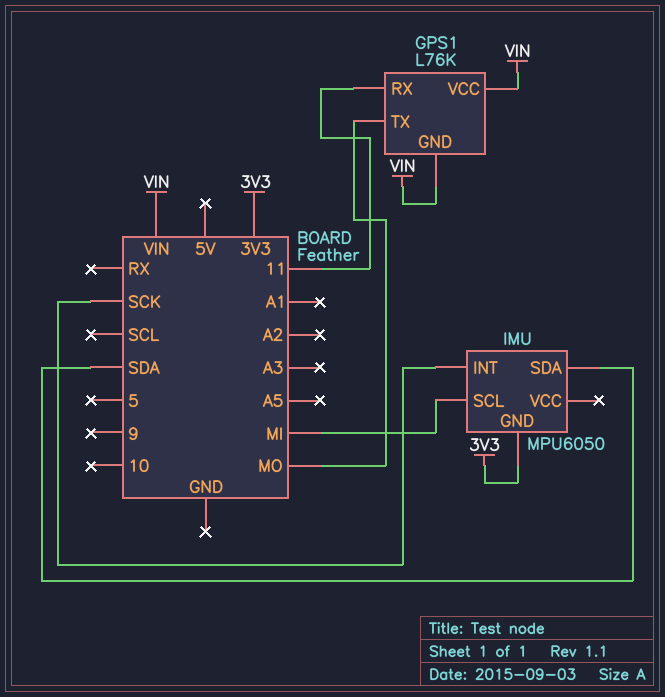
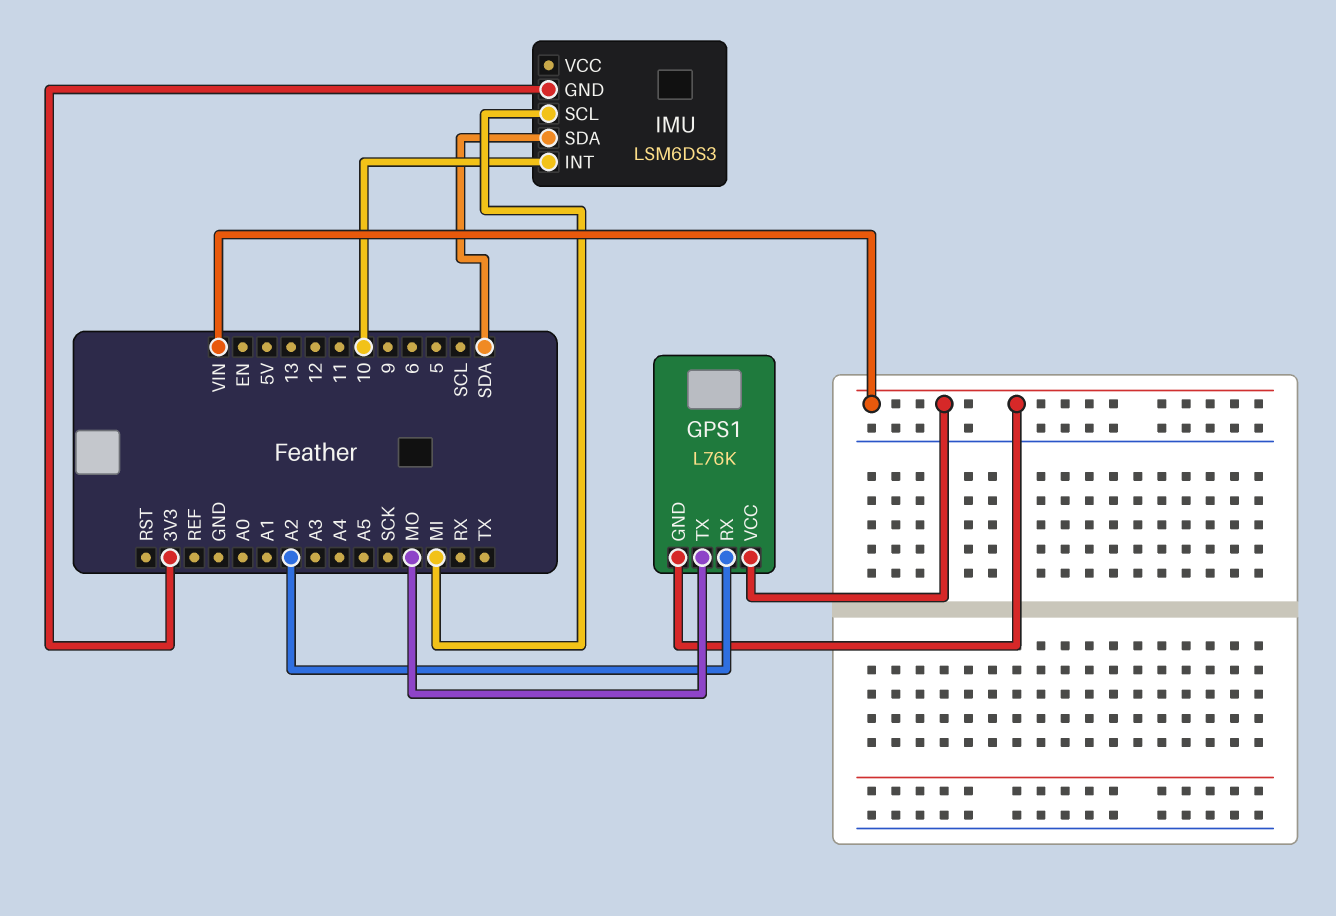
GPS1 pin RX: 11 -> A2
IMU: MPU6050 -> LSM6DS3
IMU pin INT: SCK -> 10

